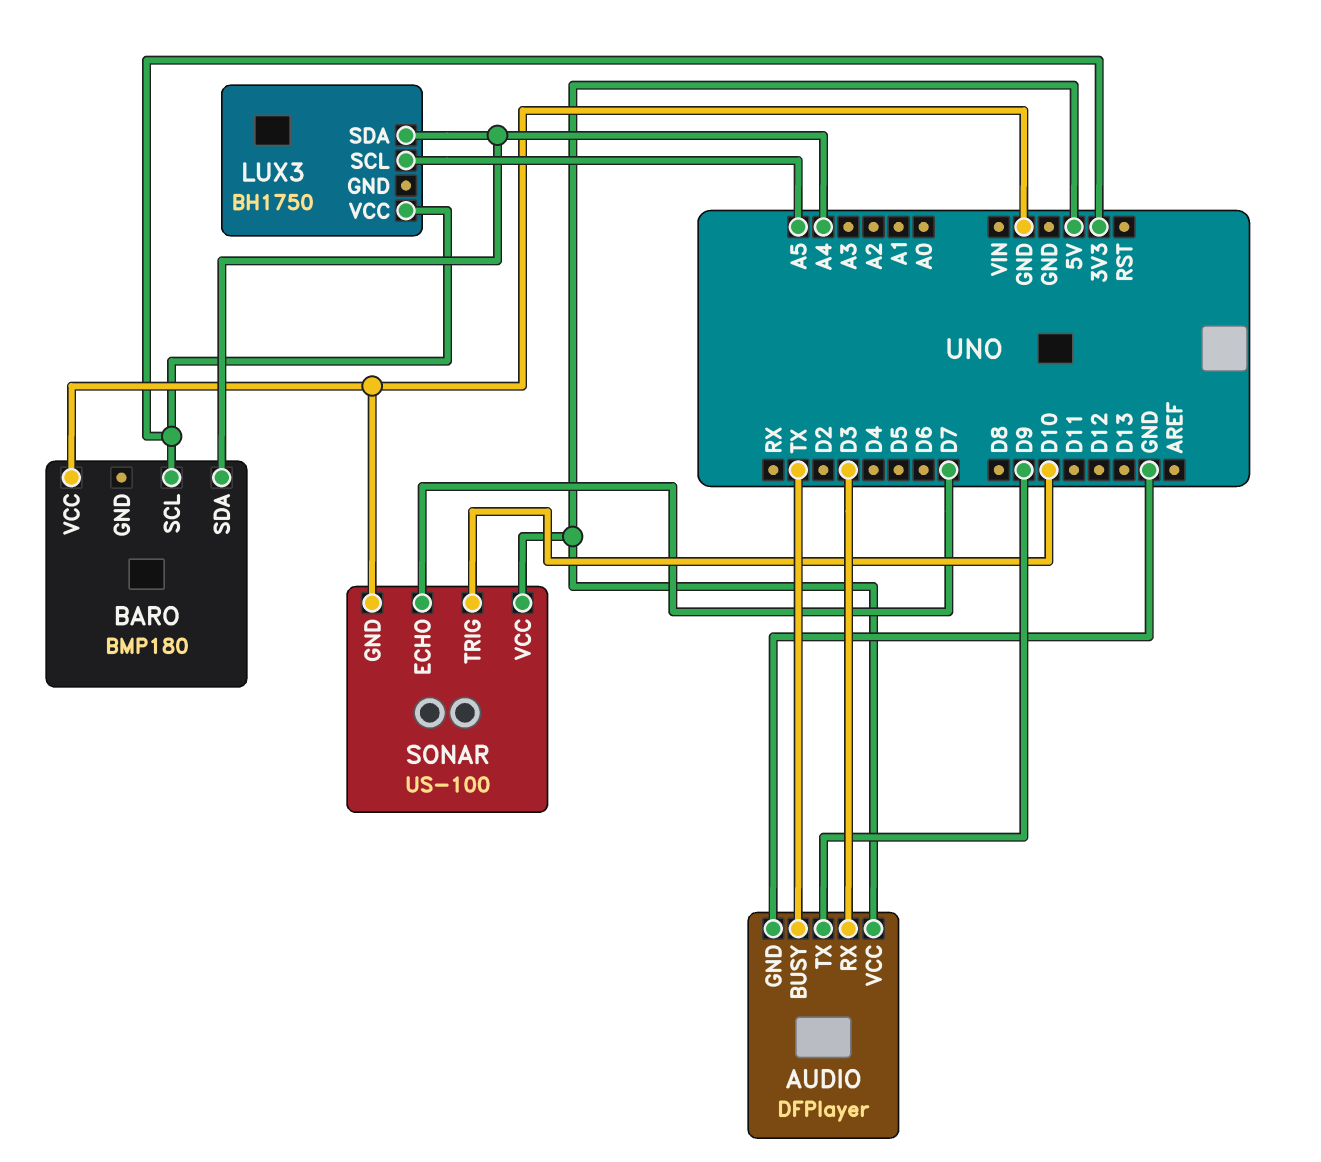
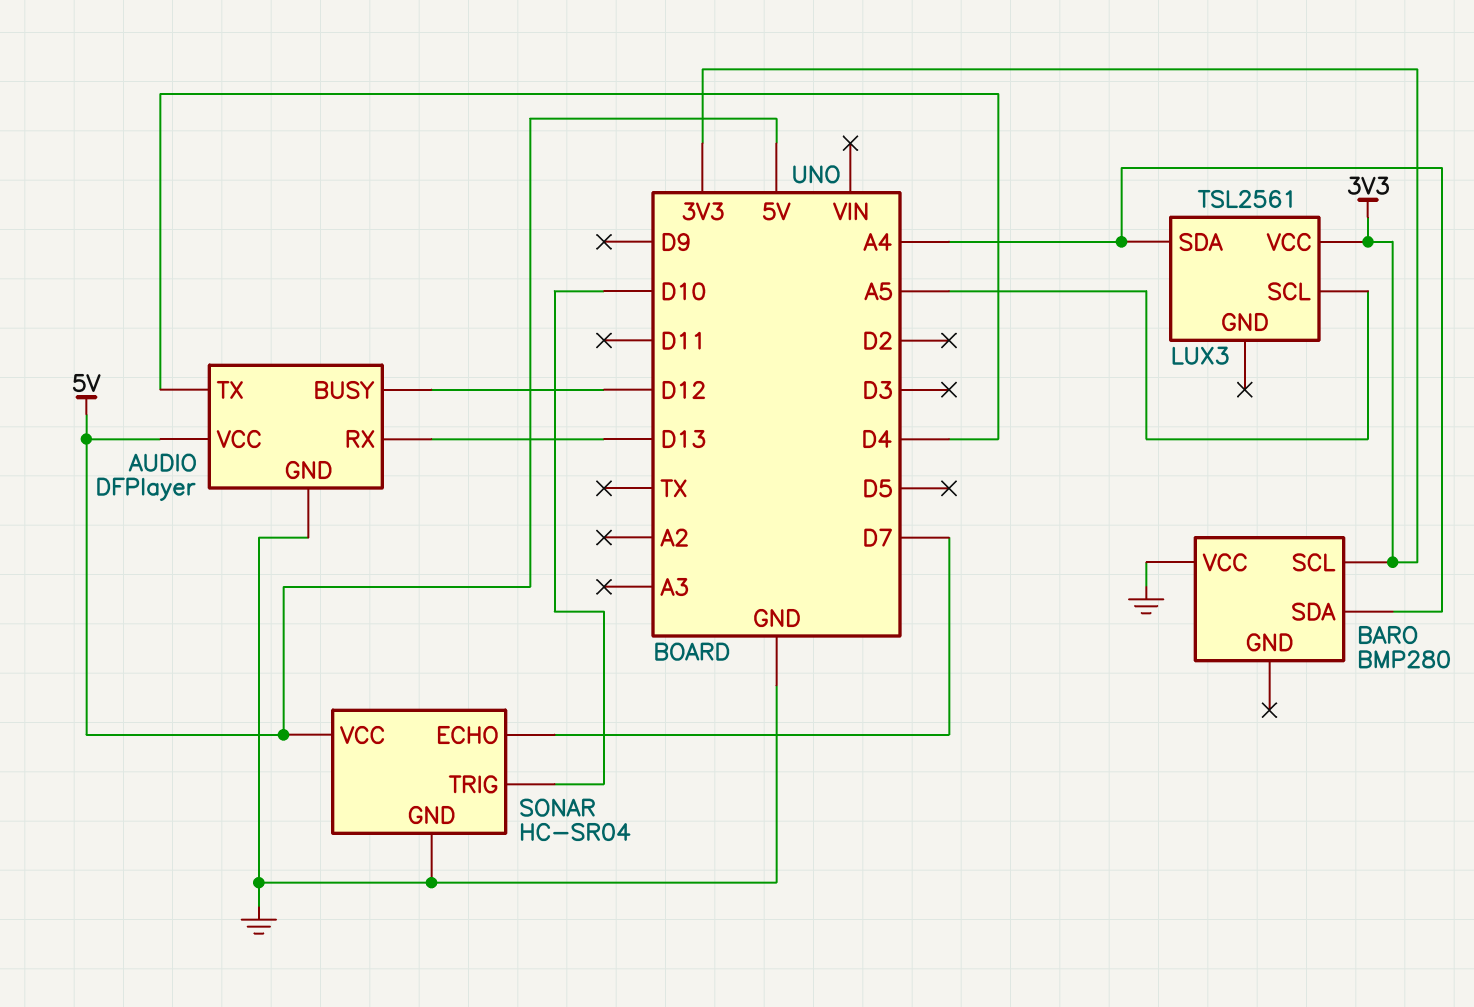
AUDIO pin BUSY: TX -> D12
AUDIO pin RX: D3 -> D13
AUDIO pin TX: D9 -> D4
BARO: BMP180 -> BMP280
LUX3: BH1750 -> TSL2561
SONAR: US-100 -> HC-SR04

